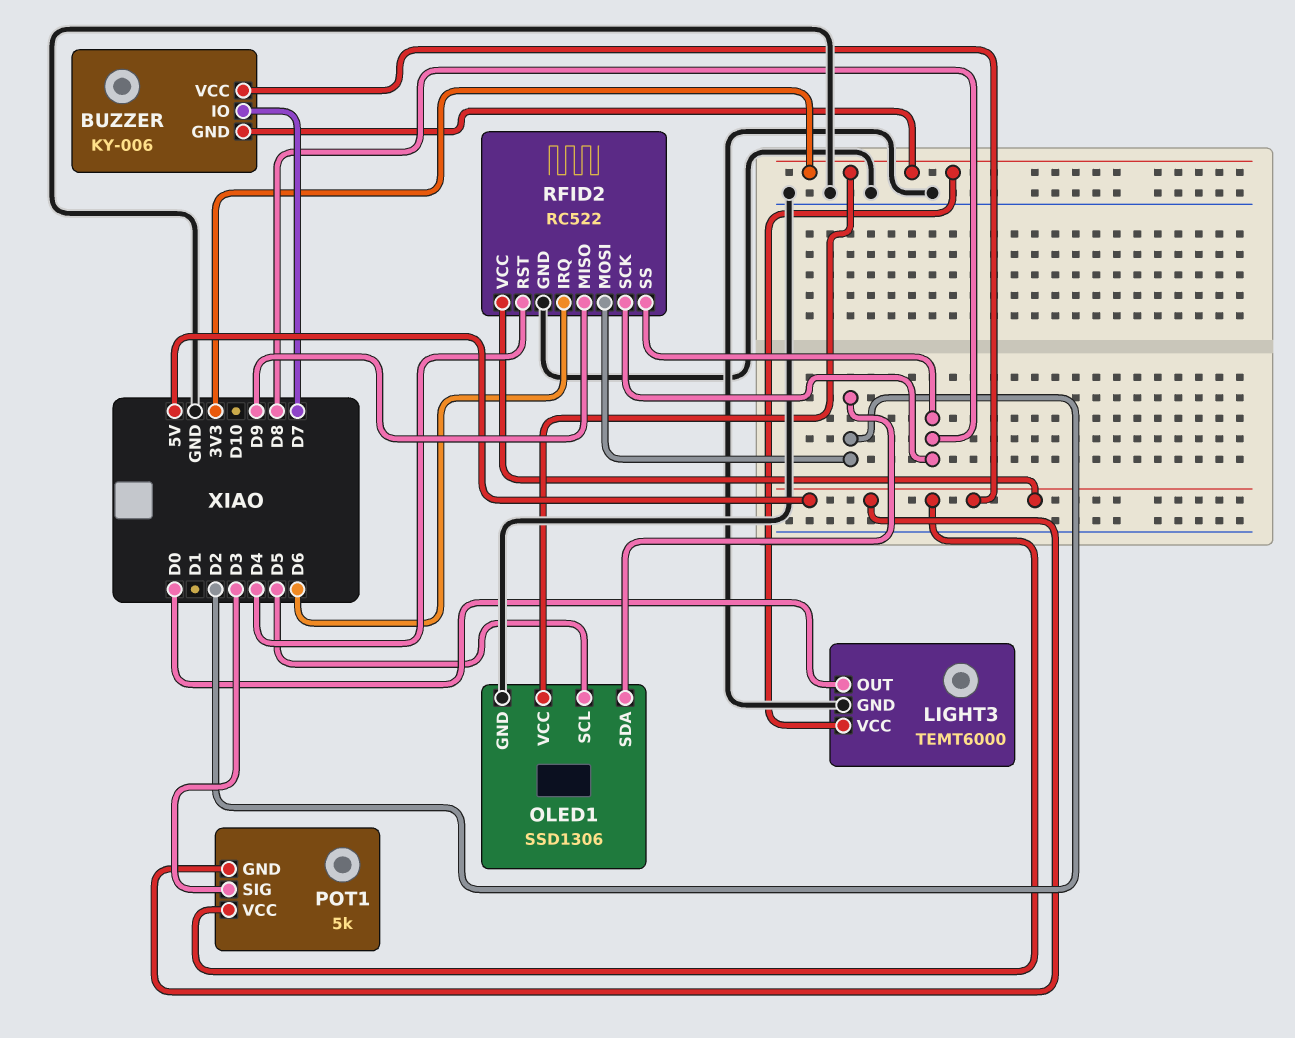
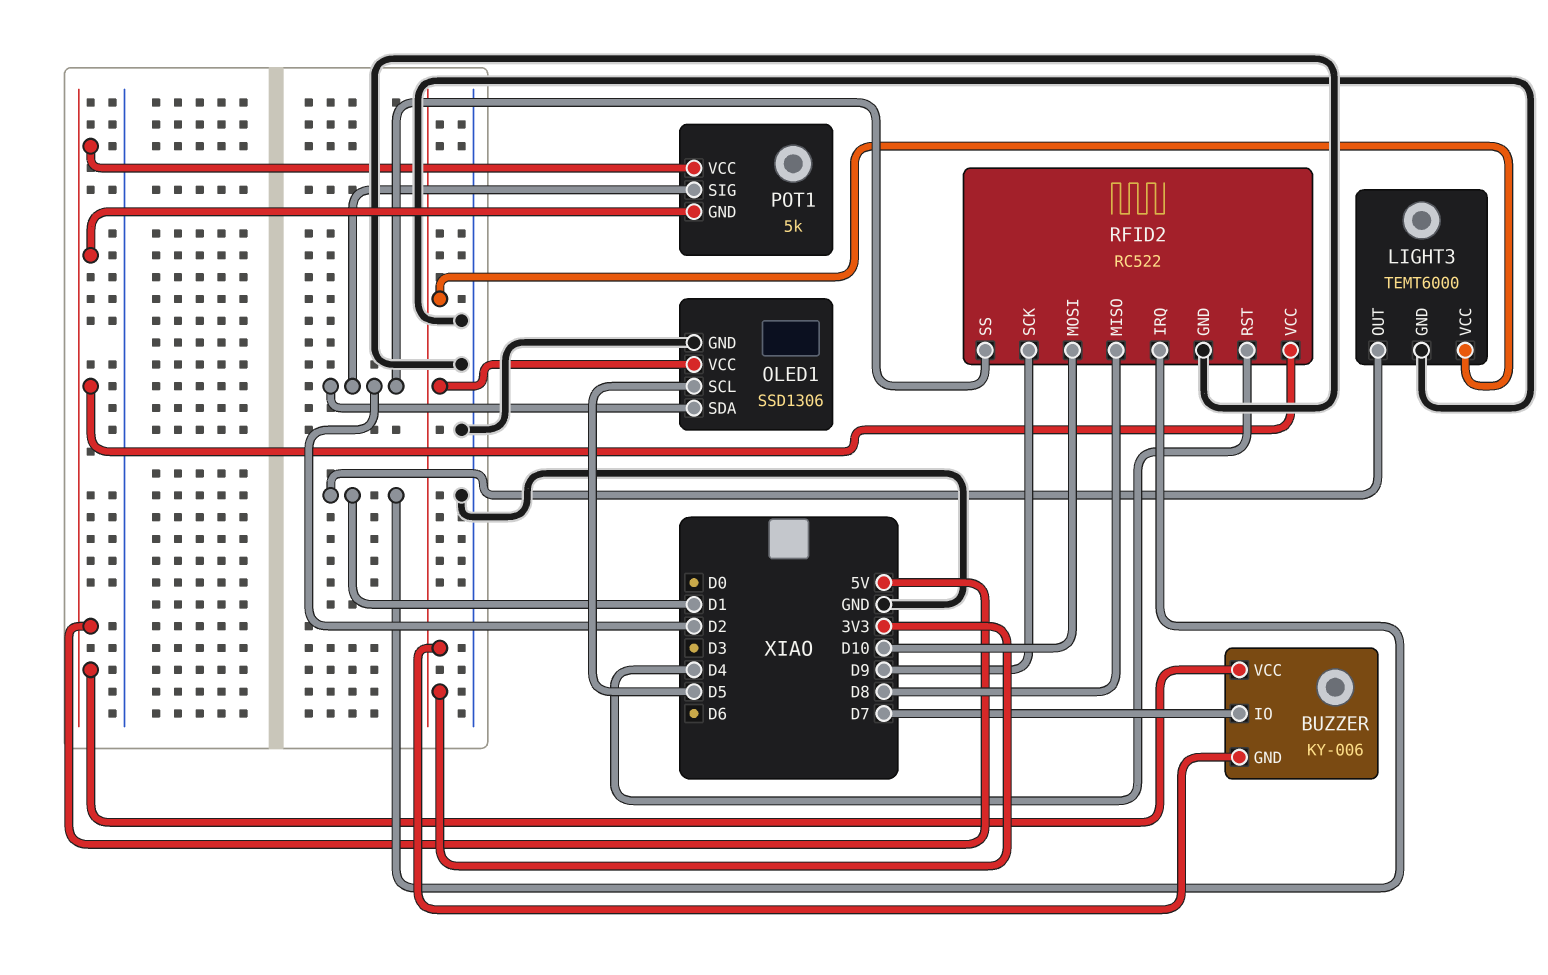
LIGHT3 pin OUT: D0 -> D1
POT1 pin SIG: D3 -> D2
RFID2 pin IRQ: D6 -> D1
RFID2 pin MISO: D9 -> D8
RFID2 pin MOSI: D2 -> D10
RFID2 pin SCK: D8 -> D9
RFID2 pin SS: D8 -> D2

